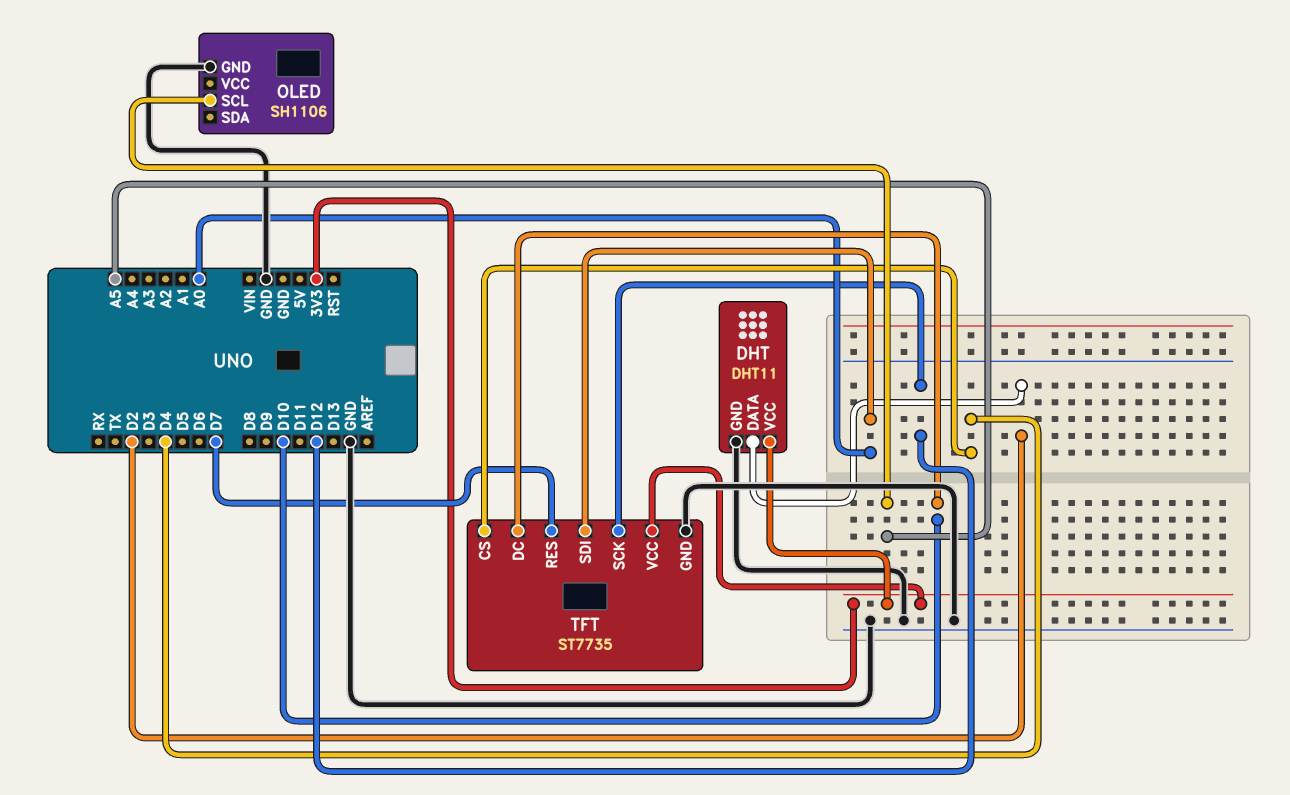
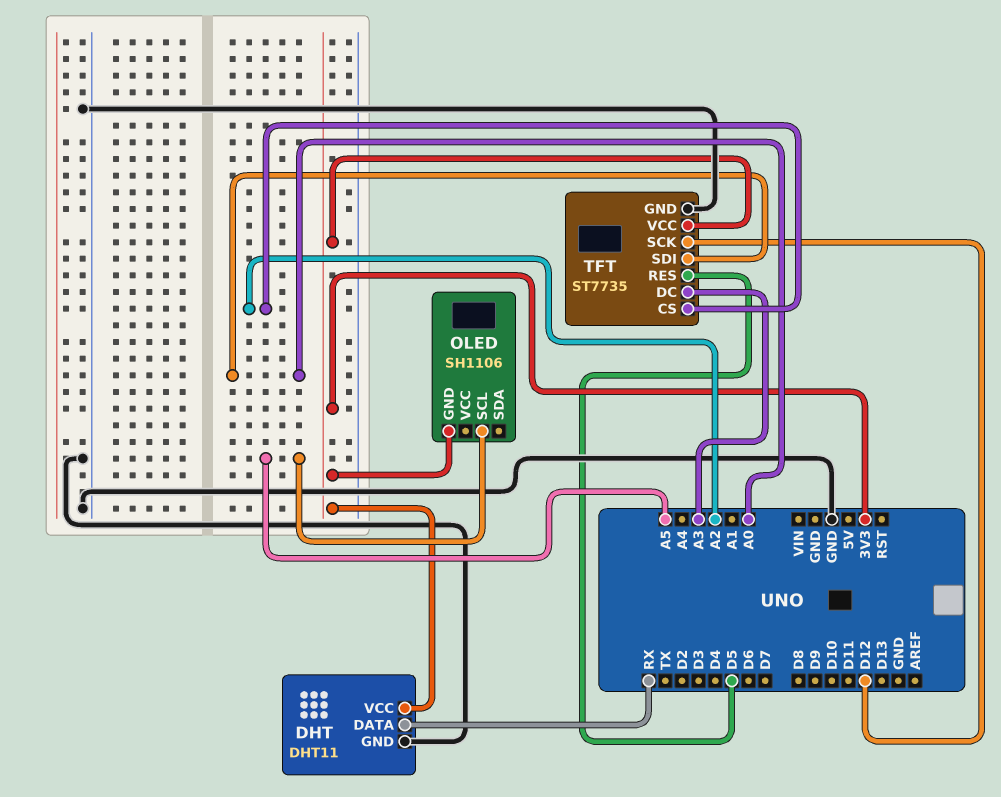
DHT pin DATA: D2 -> RX
OLED pin GND: GND -> 3V3
TFT pin CS: D4 -> A2
TFT pin DC: D10 -> A3
TFT pin RES: D7 -> D5

